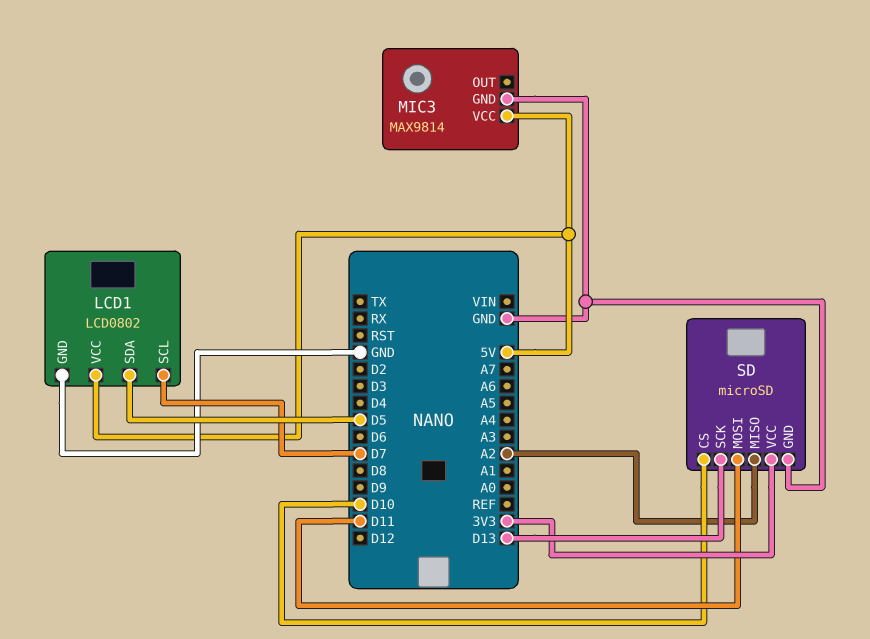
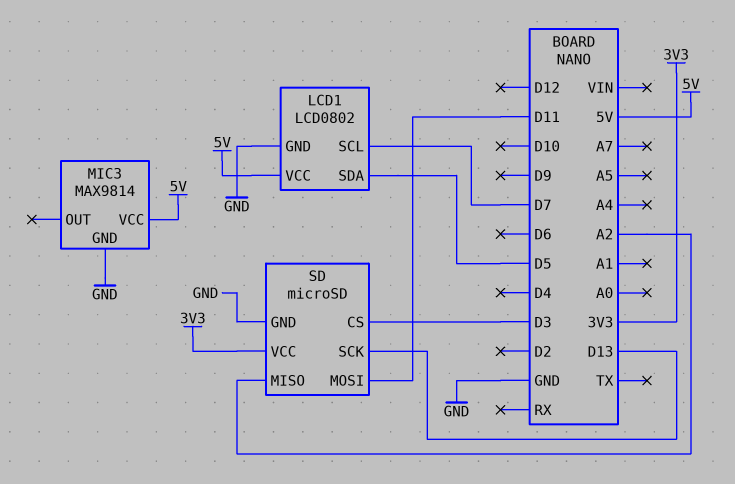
SD pin CS: D10 -> D3

